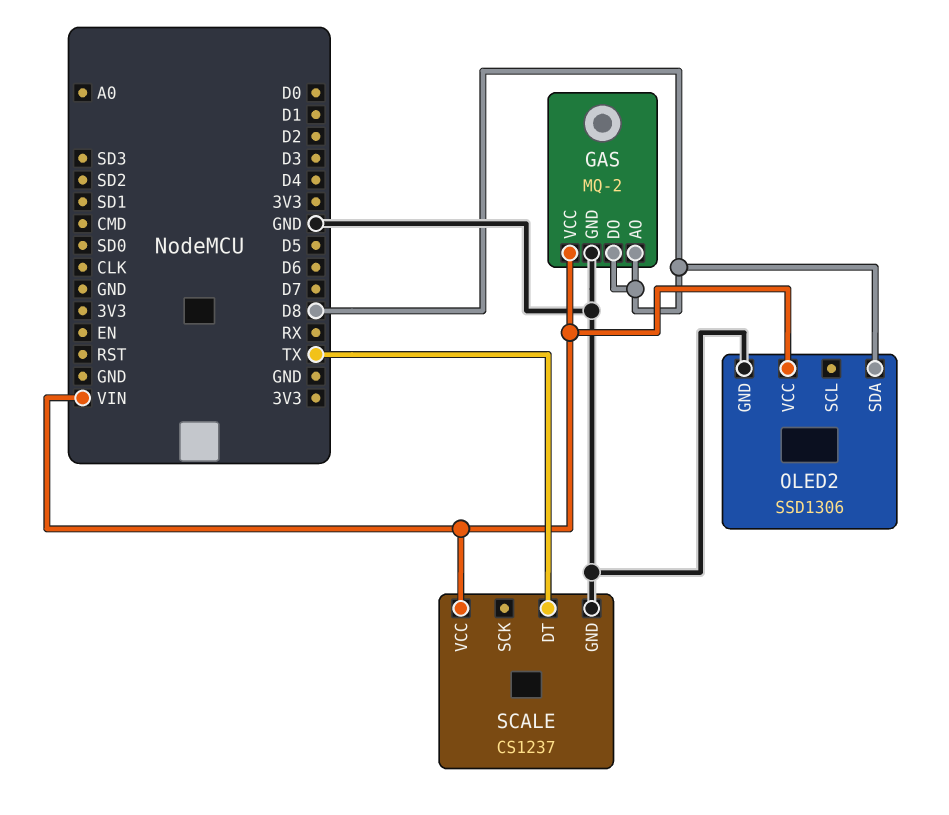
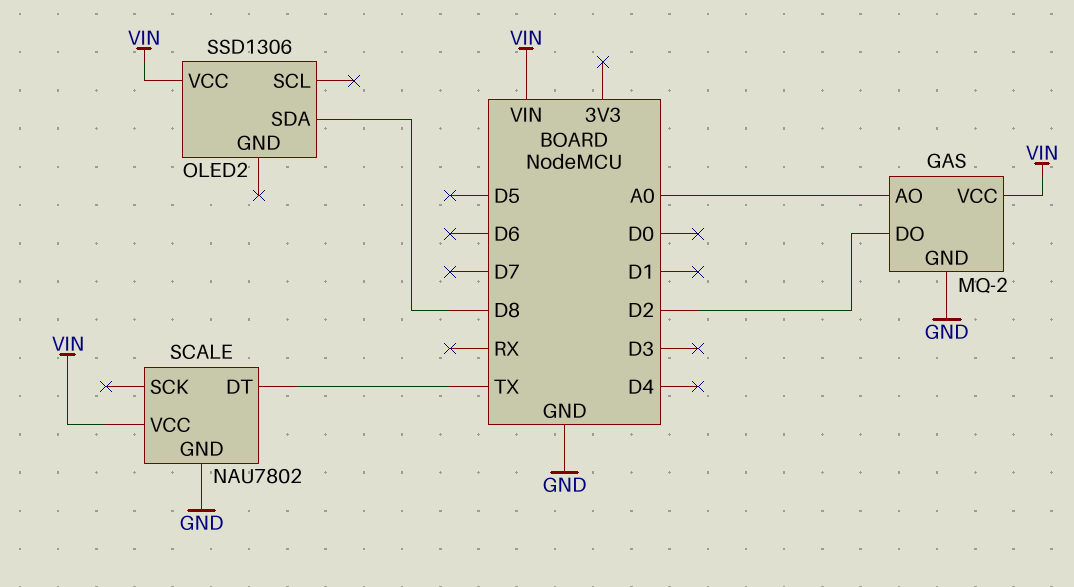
GAS pin AO: D8 -> A0
GAS pin DO: D8 -> D2
OLED2 pin GND: GND -> none
SCALE: CS1237 -> NAU7802

